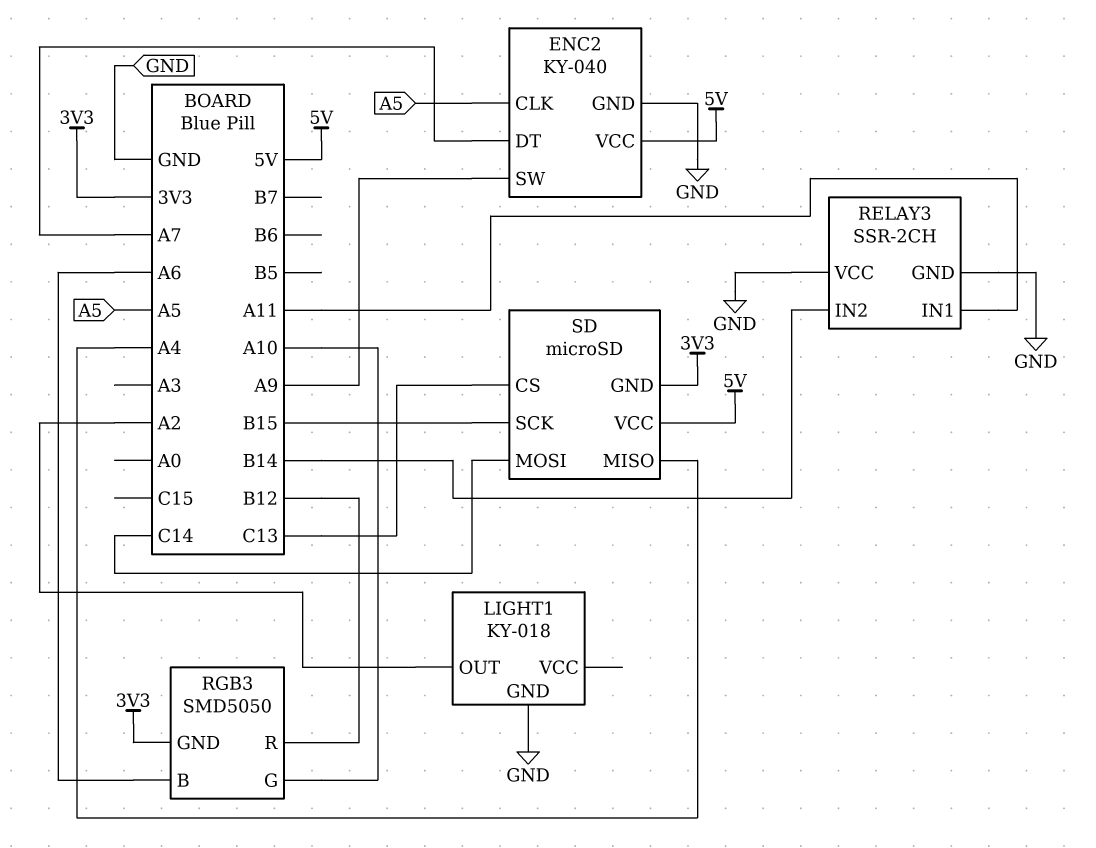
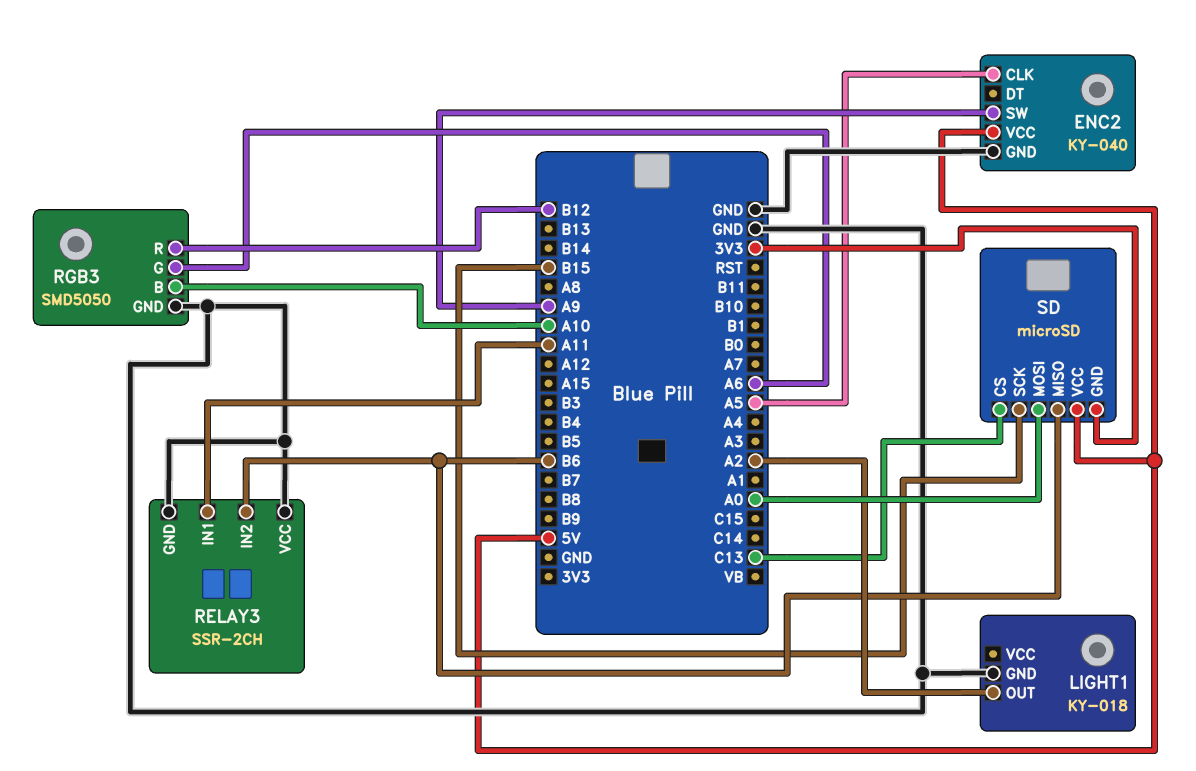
ENC2 pin DT: A7 -> none
RELAY3 pin IN2: B14 -> B6
RGB3 pin B: A6 -> A10
RGB3 pin G: A10 -> A6
RGB3 pin GND: 3V3 -> GND
SD pin MISO: A4 -> B6
SD pin MOSI: C14 -> A0

